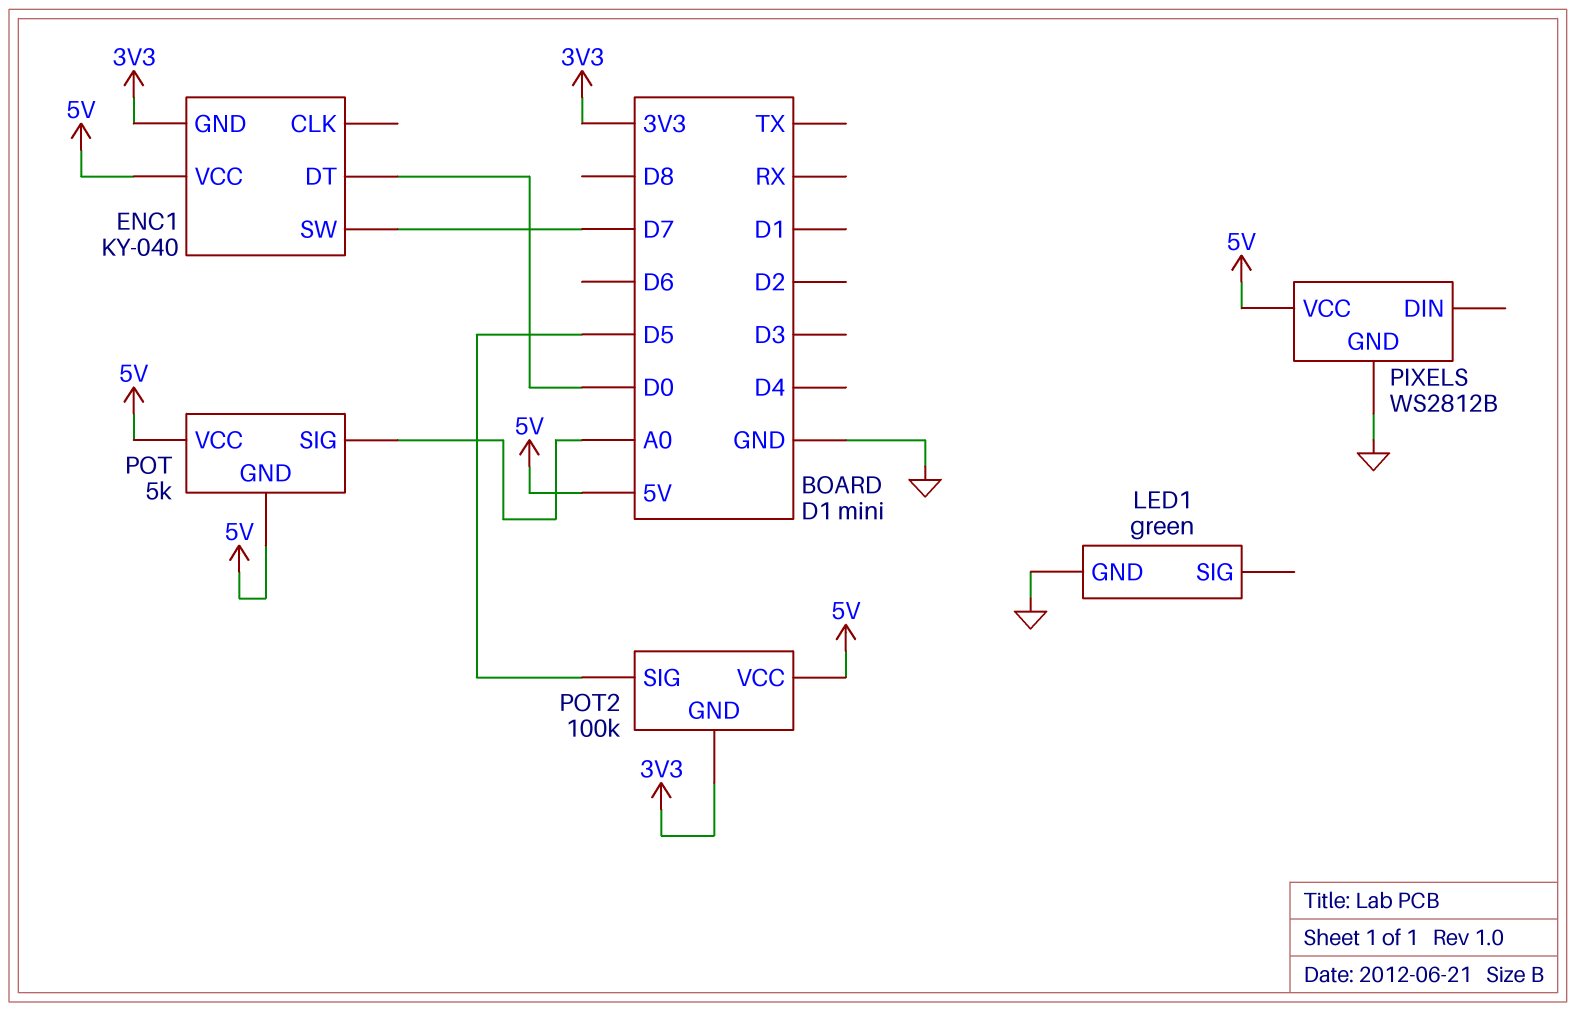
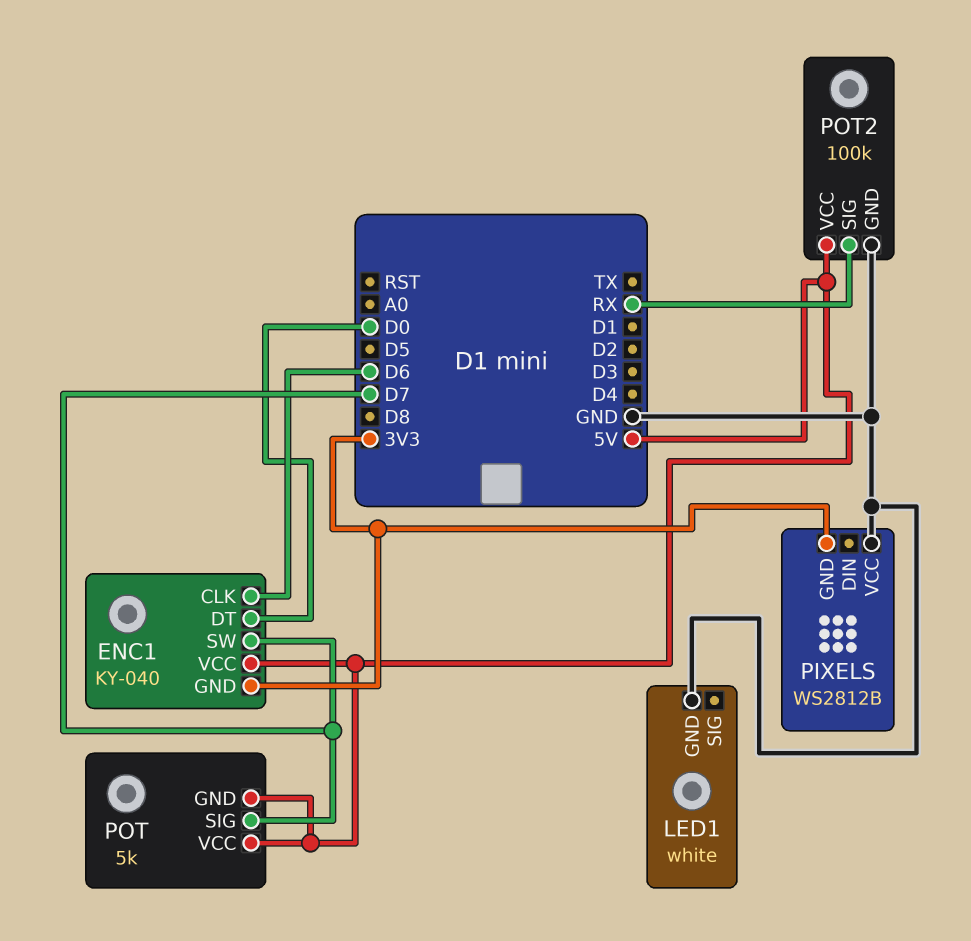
ENC1 pin CLK: none -> D6
LED1: green -> white
PIXELS pin GND: GND -> 3V3
PIXELS pin VCC: 5V -> GND
POT pin SIG: A0 -> D7
POT2 pin GND: 3V3 -> GND
POT2 pin SIG: D5 -> RX

